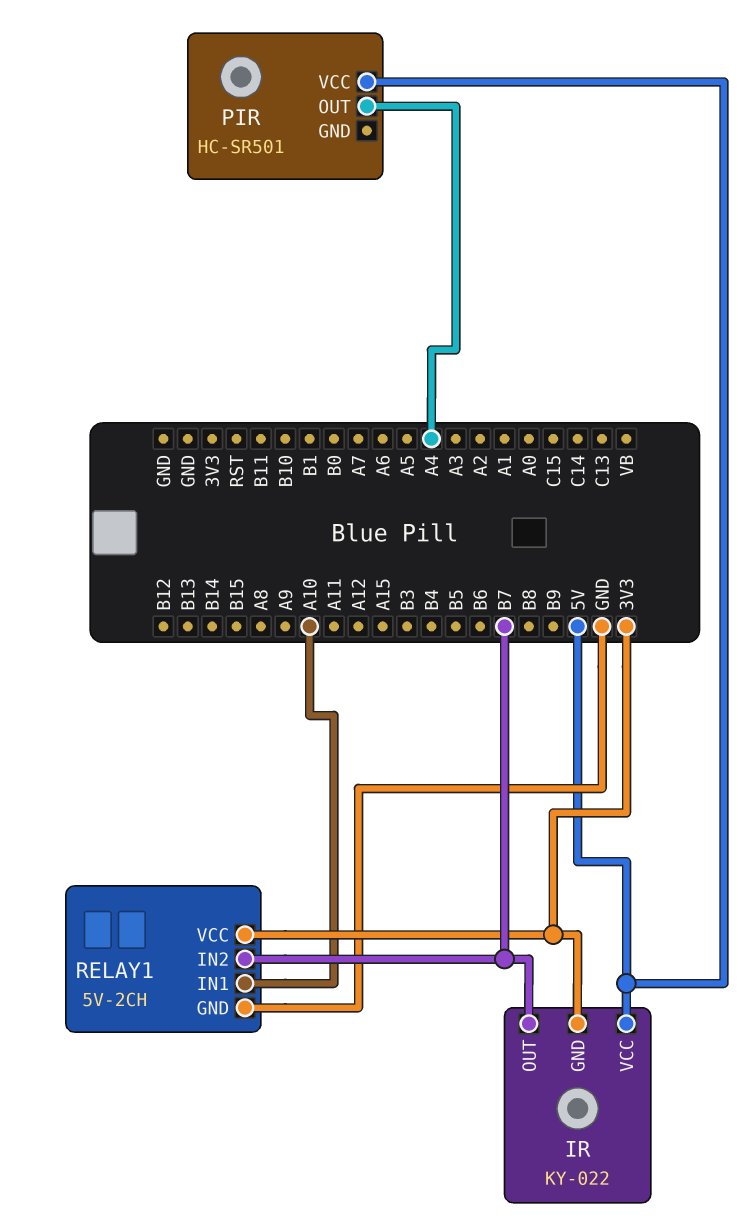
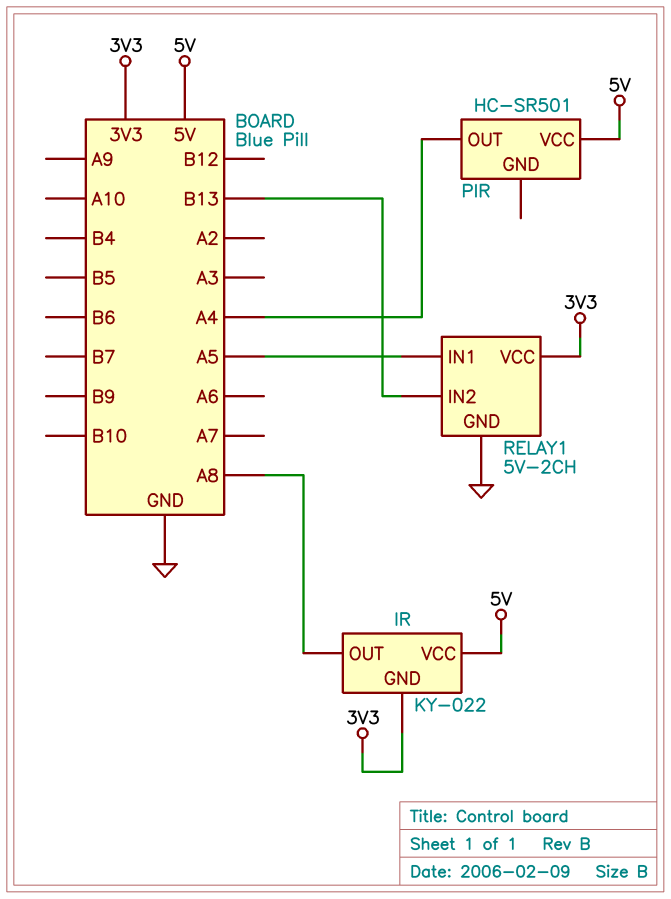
IR pin OUT: B7 -> A8
RELAY1 pin IN1: A10 -> A5
RELAY1 pin IN2: B7 -> B13

